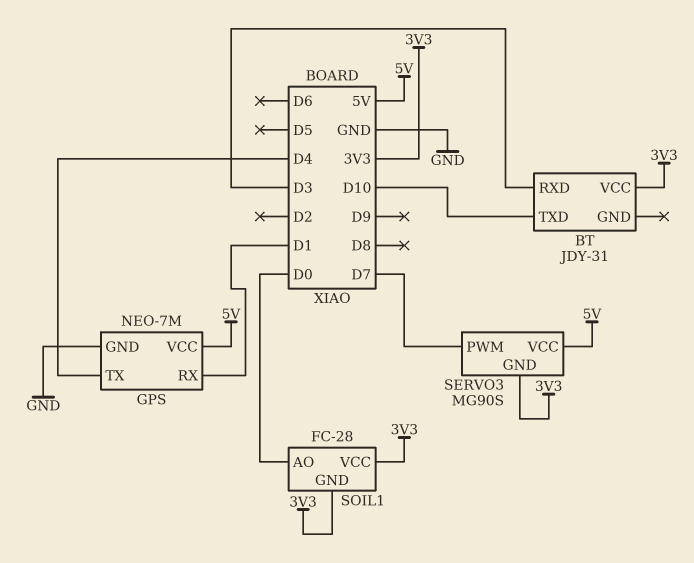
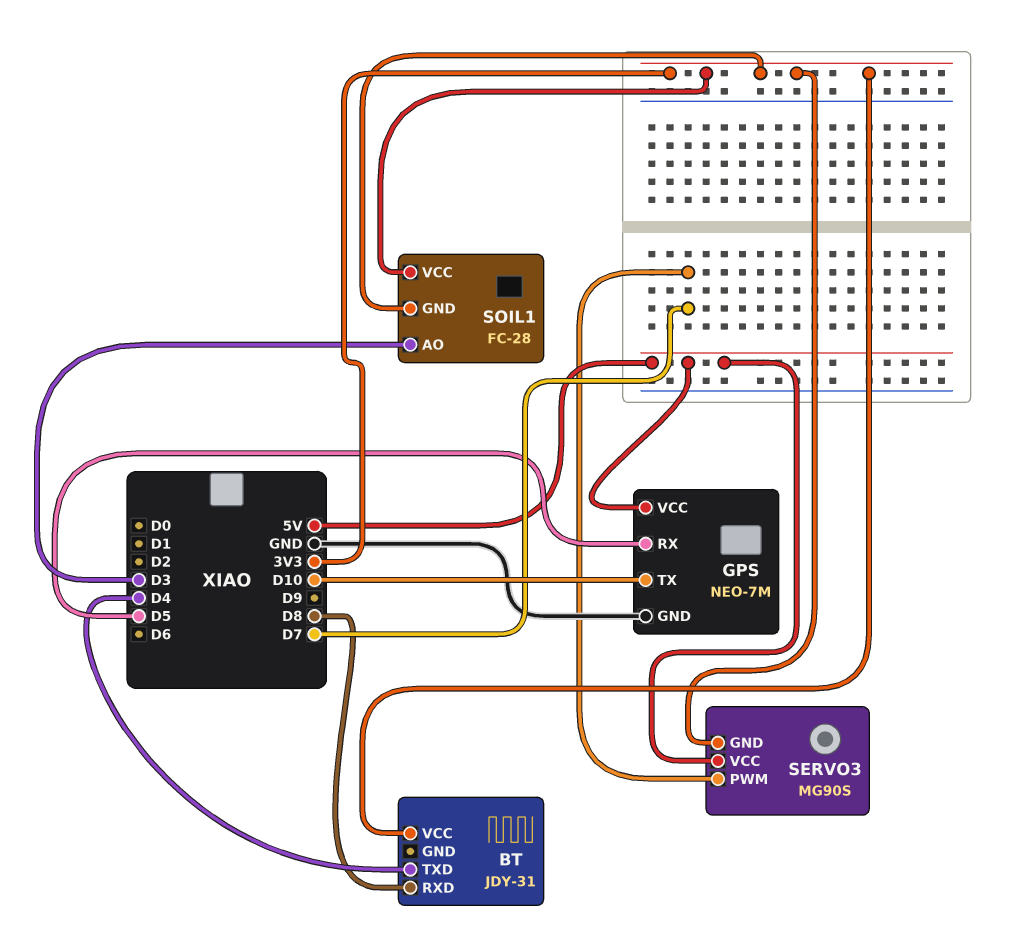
BT pin RXD: D3 -> D8
BT pin TXD: D10 -> D4
GPS pin RX: D1 -> D5
GPS pin TX: D4 -> D10
SOIL1 pin AO: D0 -> D3

